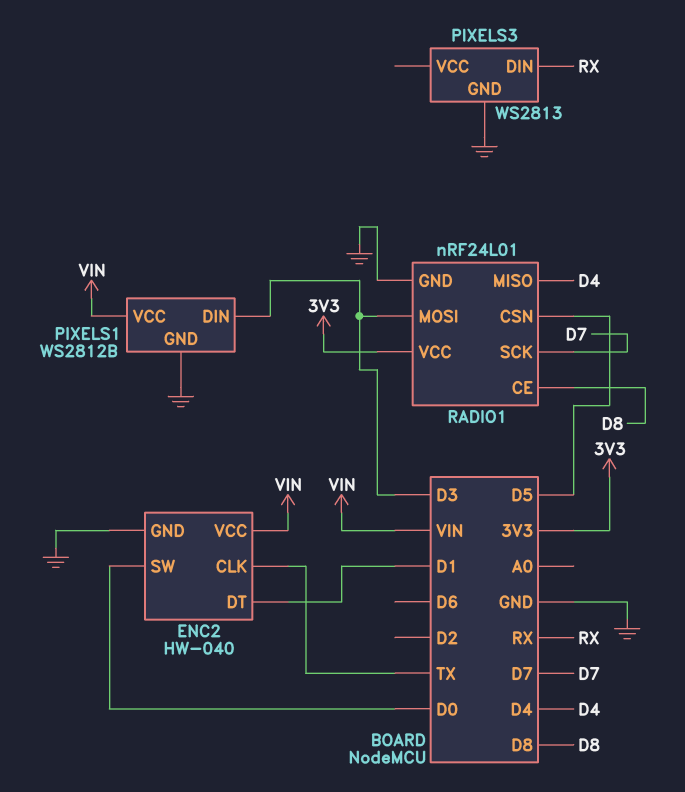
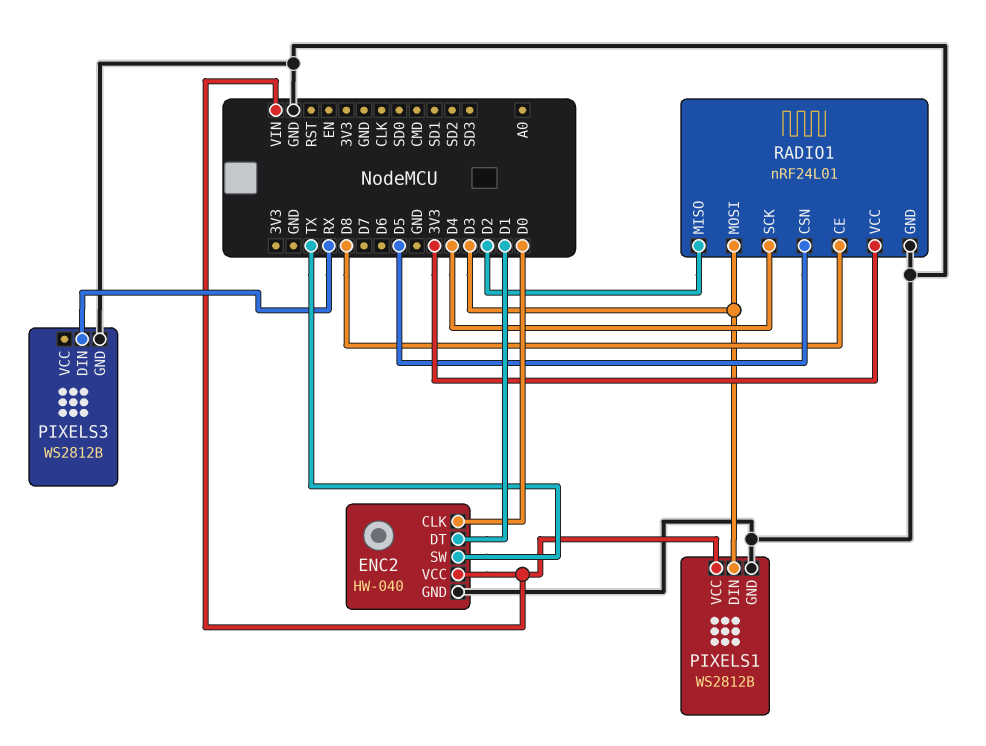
ENC2 pin CLK: TX -> D0
ENC2 pin SW: D0 -> TX
PIXELS3: WS2813 -> WS2812B
RADIO1 pin MISO: D4 -> D2
RADIO1 pin SCK: D7 -> D4

